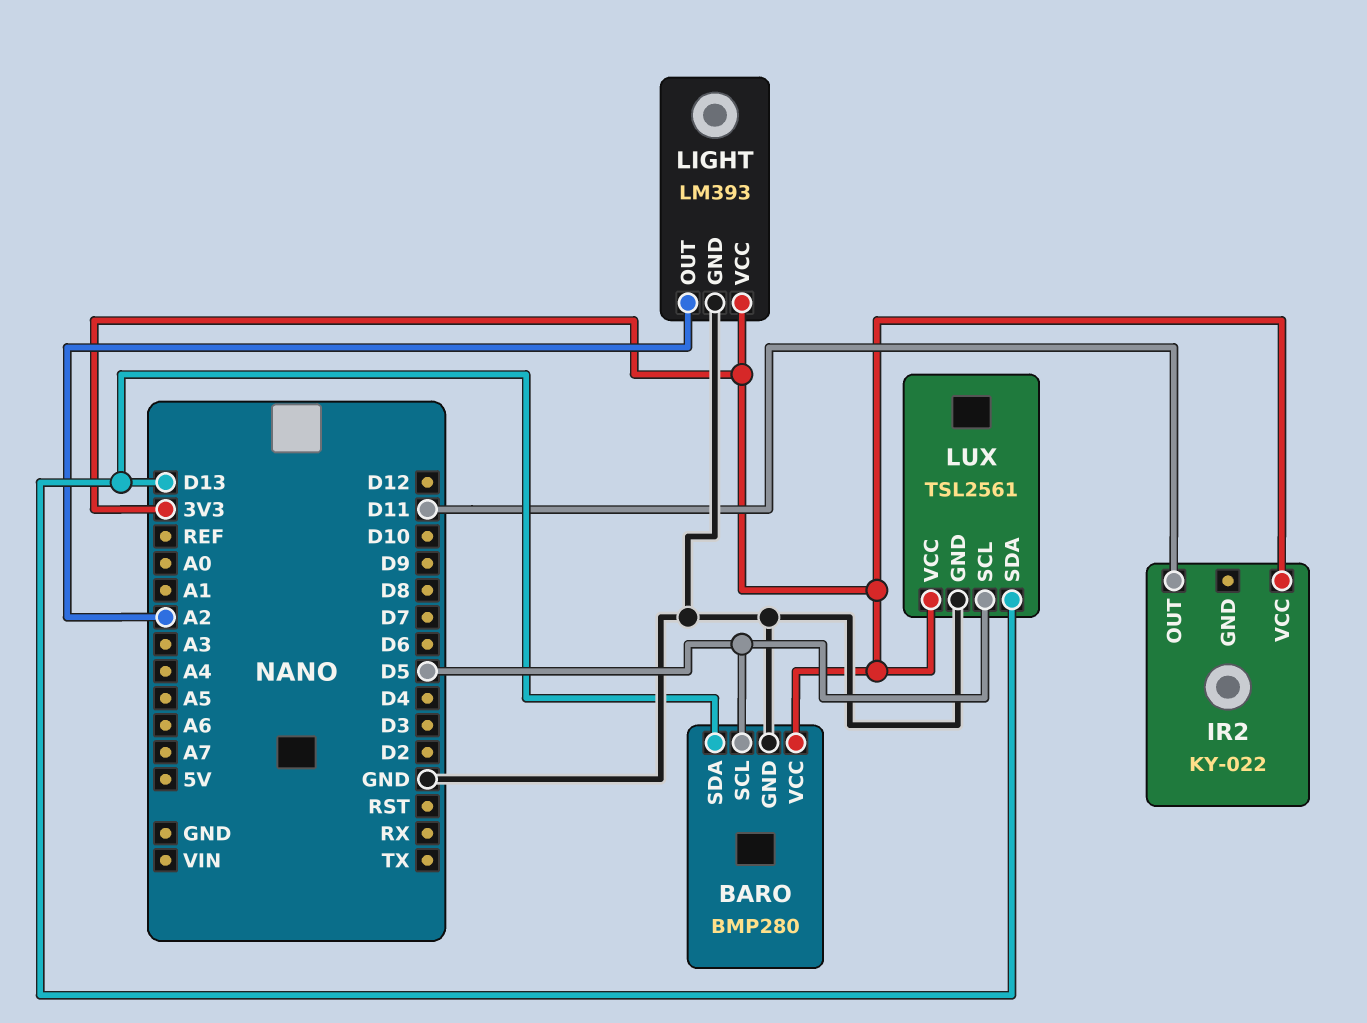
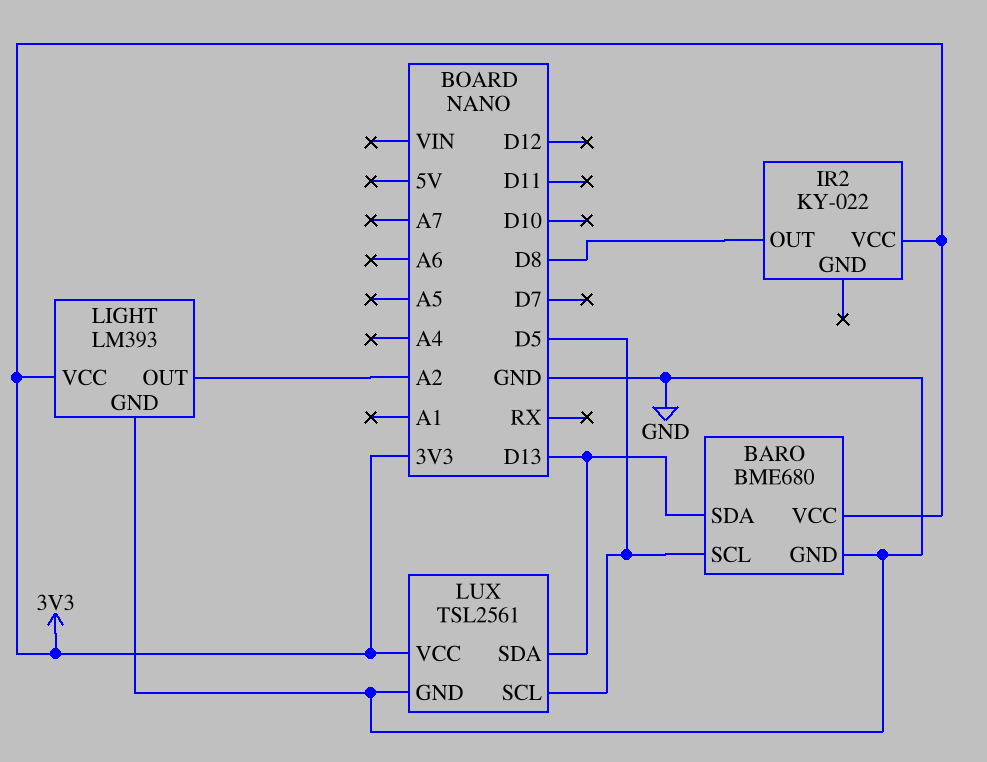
BARO: BMP280 -> BME680
IR2 pin OUT: D11 -> D8

